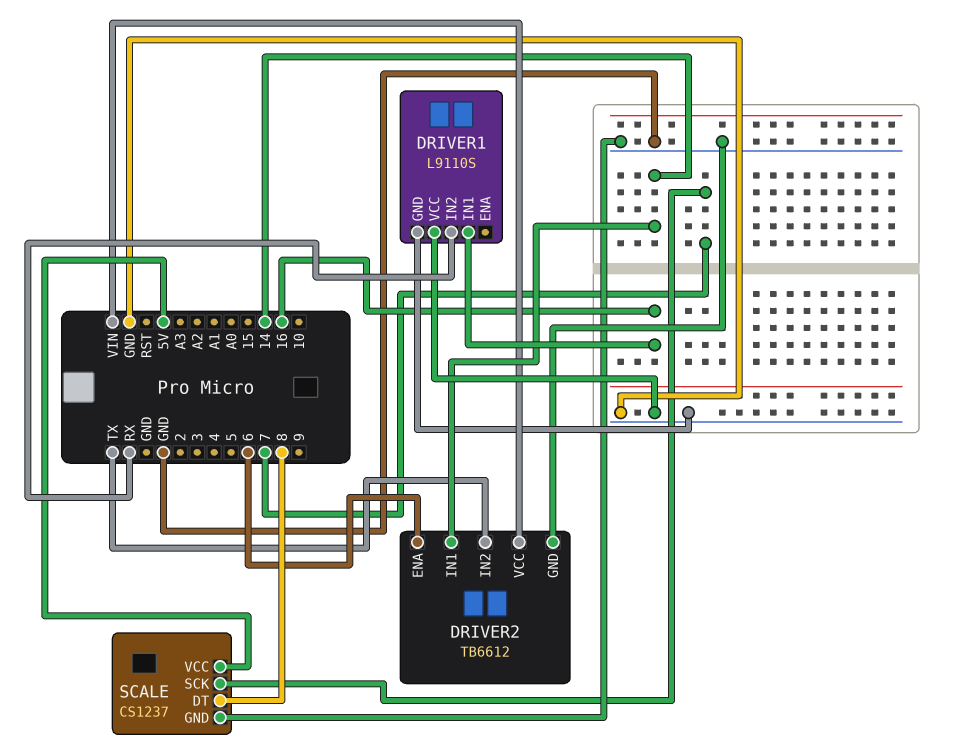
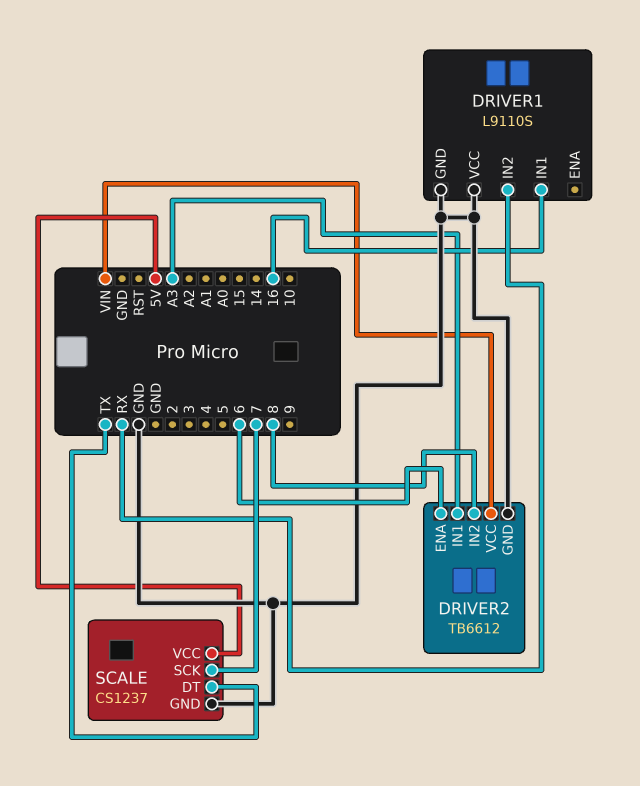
DRIVER2 pin IN1: 14 -> A3
DRIVER2 pin IN2: TX -> 8
SCALE pin DT: 8 -> TX

